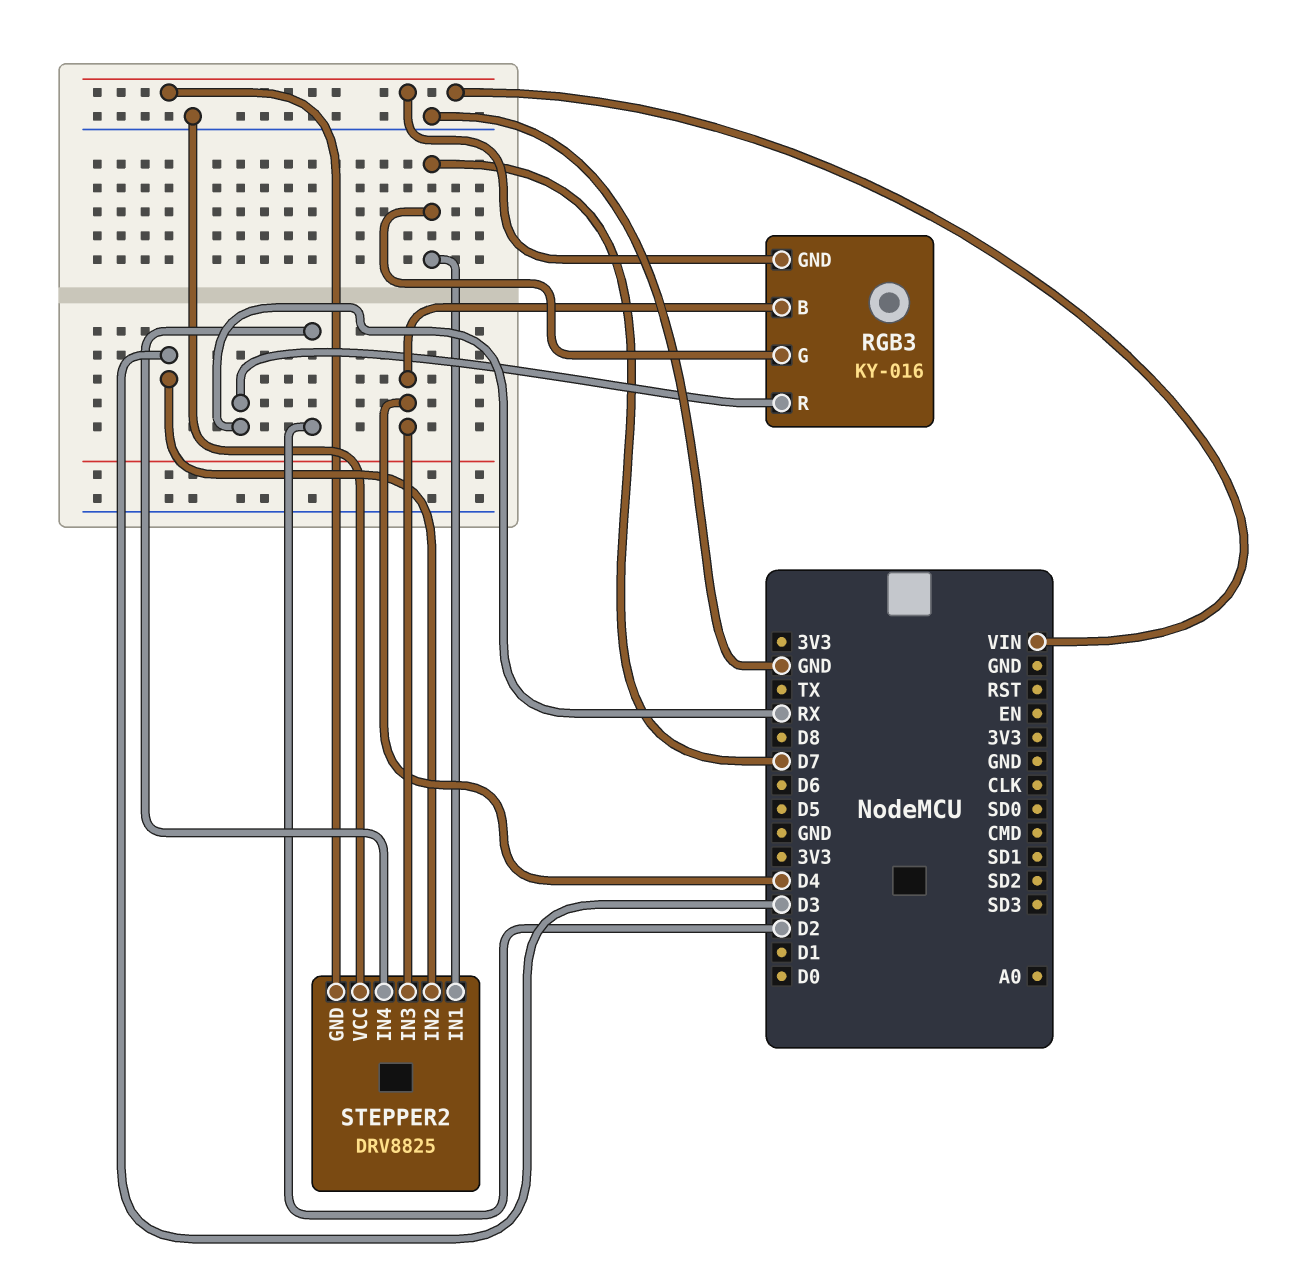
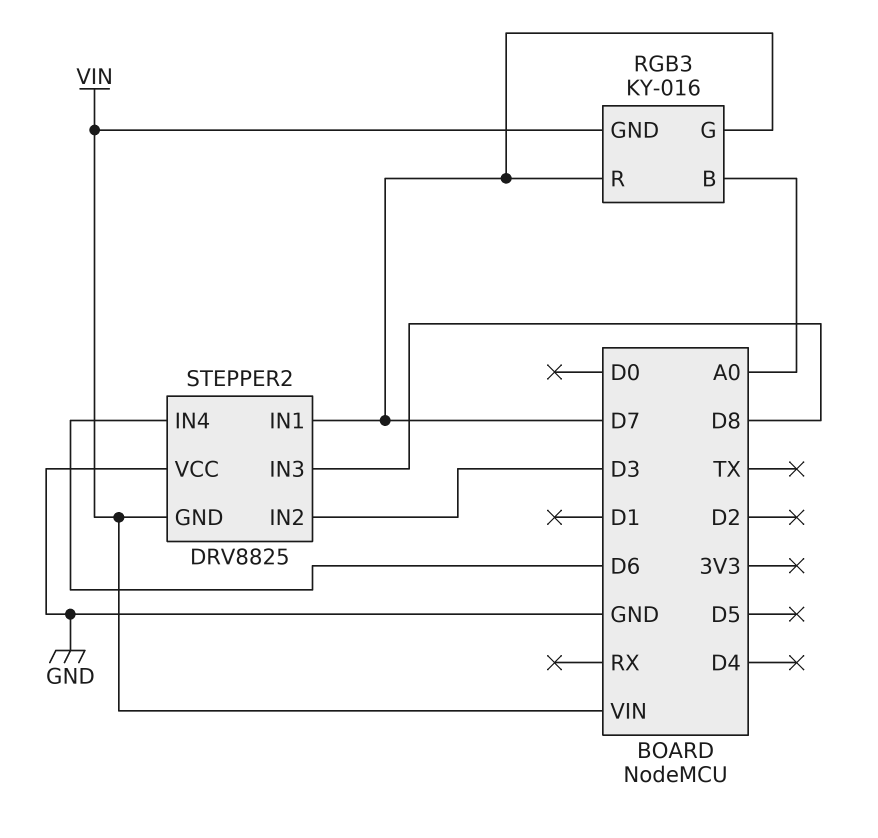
RGB3 pin B: D4 -> A0
RGB3 pin R: RX -> D7
STEPPER2 pin IN3: D4 -> D8
STEPPER2 pin IN4: D2 -> D6

